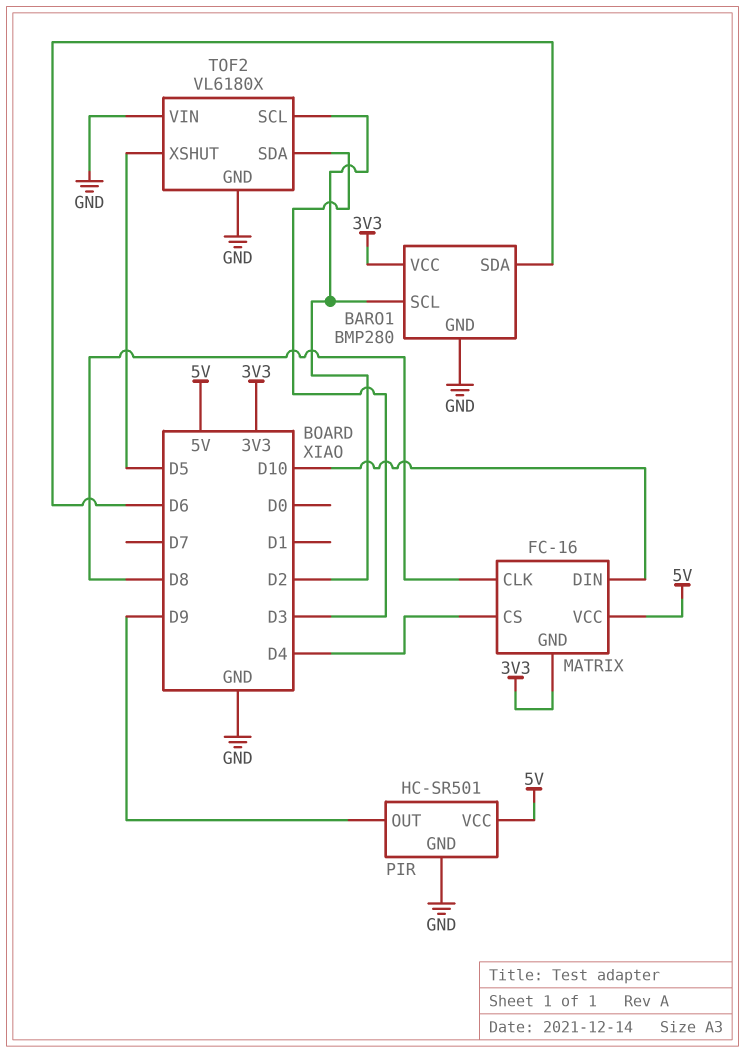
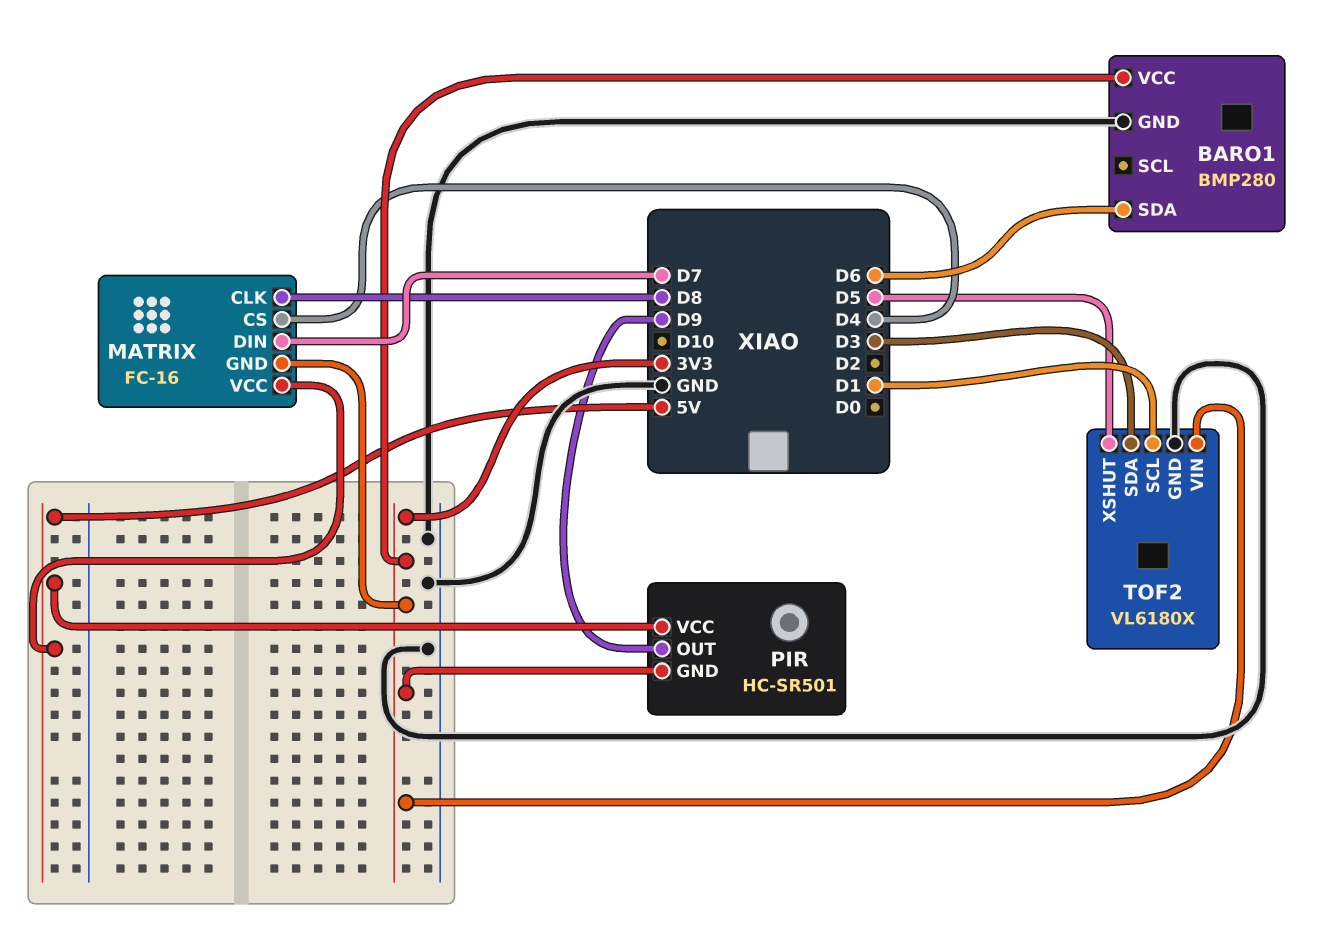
BARO1 pin SCL: D2 -> none
MATRIX pin DIN: D10 -> D7
PIR pin GND: GND -> 3V3
TOF2 pin SCL: D2 -> D1
TOF2 pin VIN: GND -> 3V3

